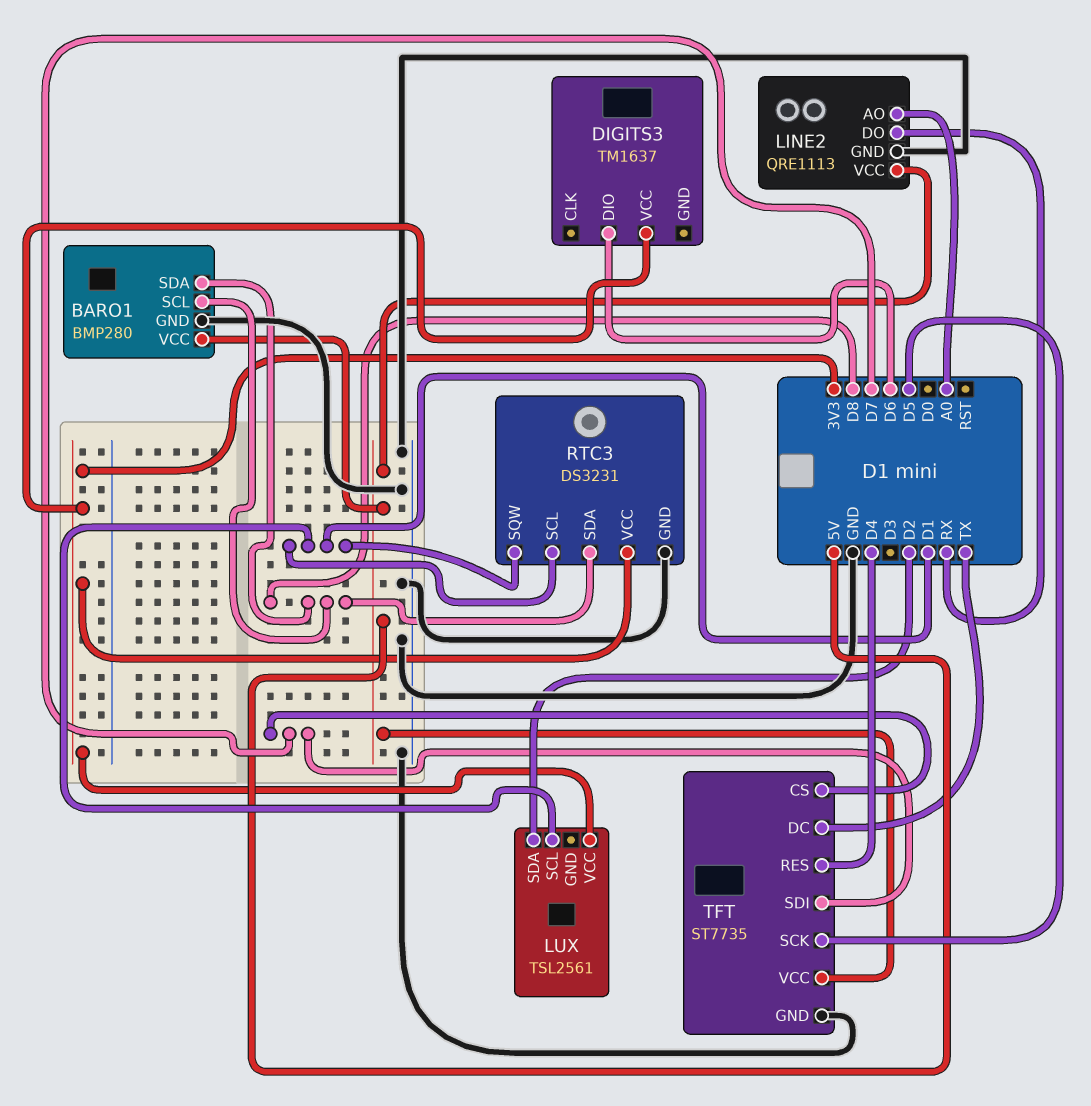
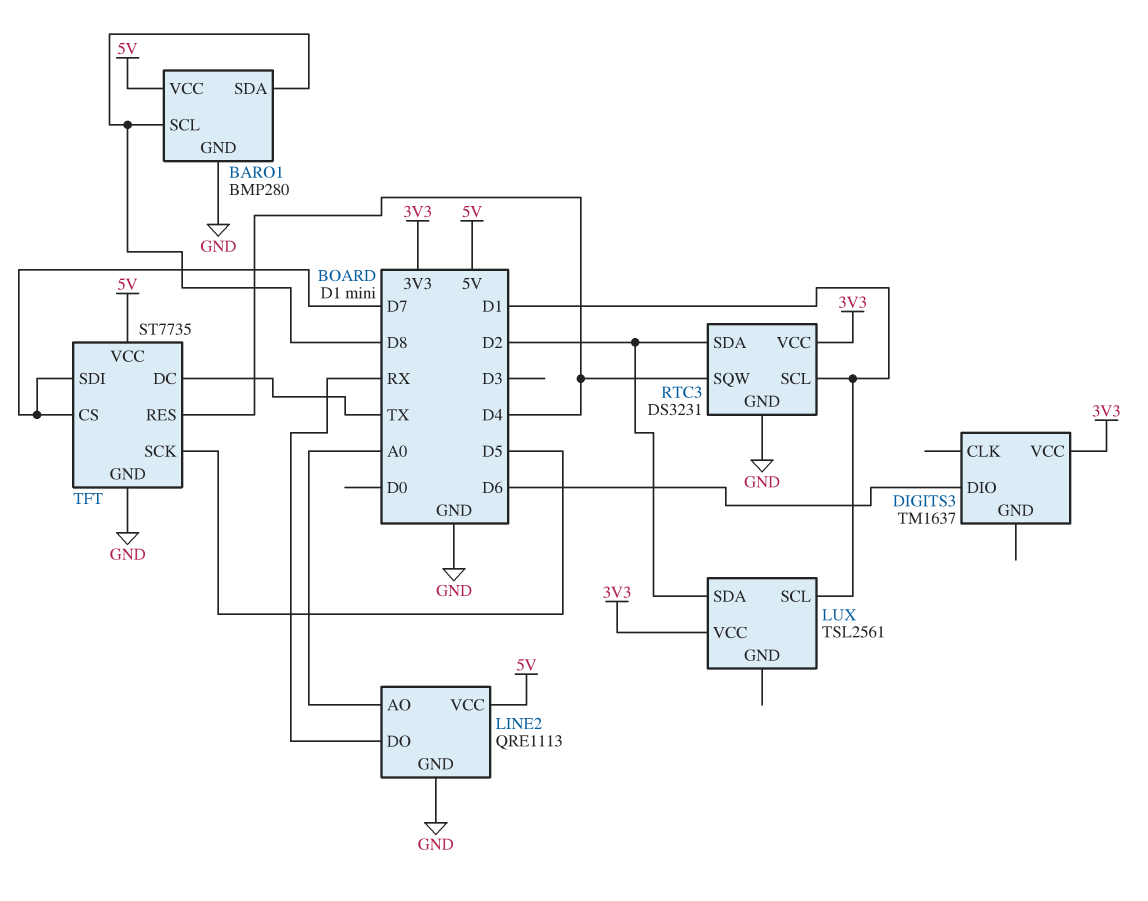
RTC3 pin SDA: D8 -> D2
RTC3 pin SQW: D1 -> D4

